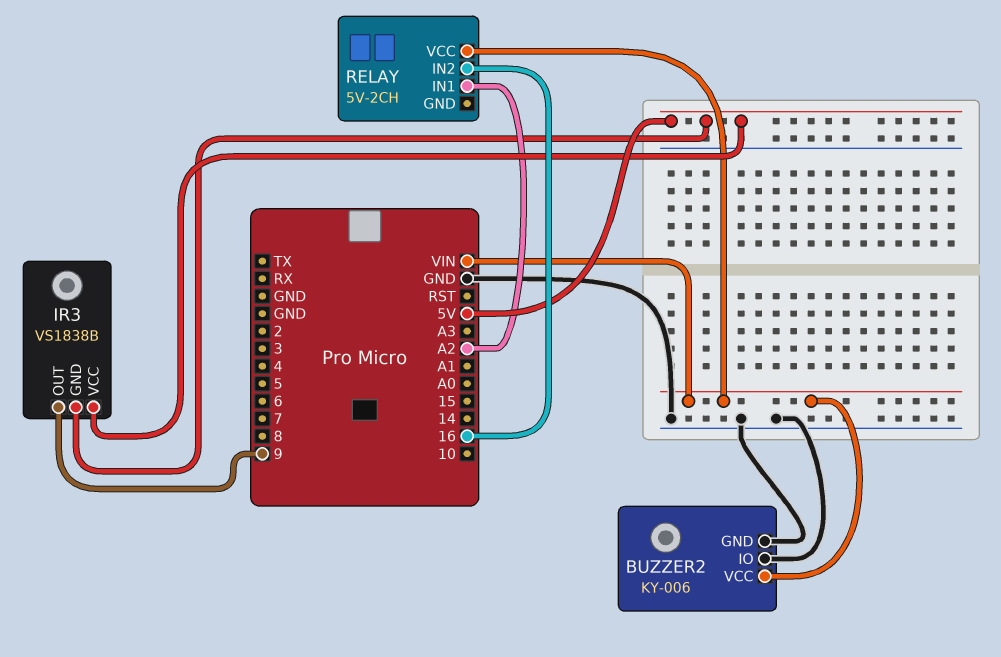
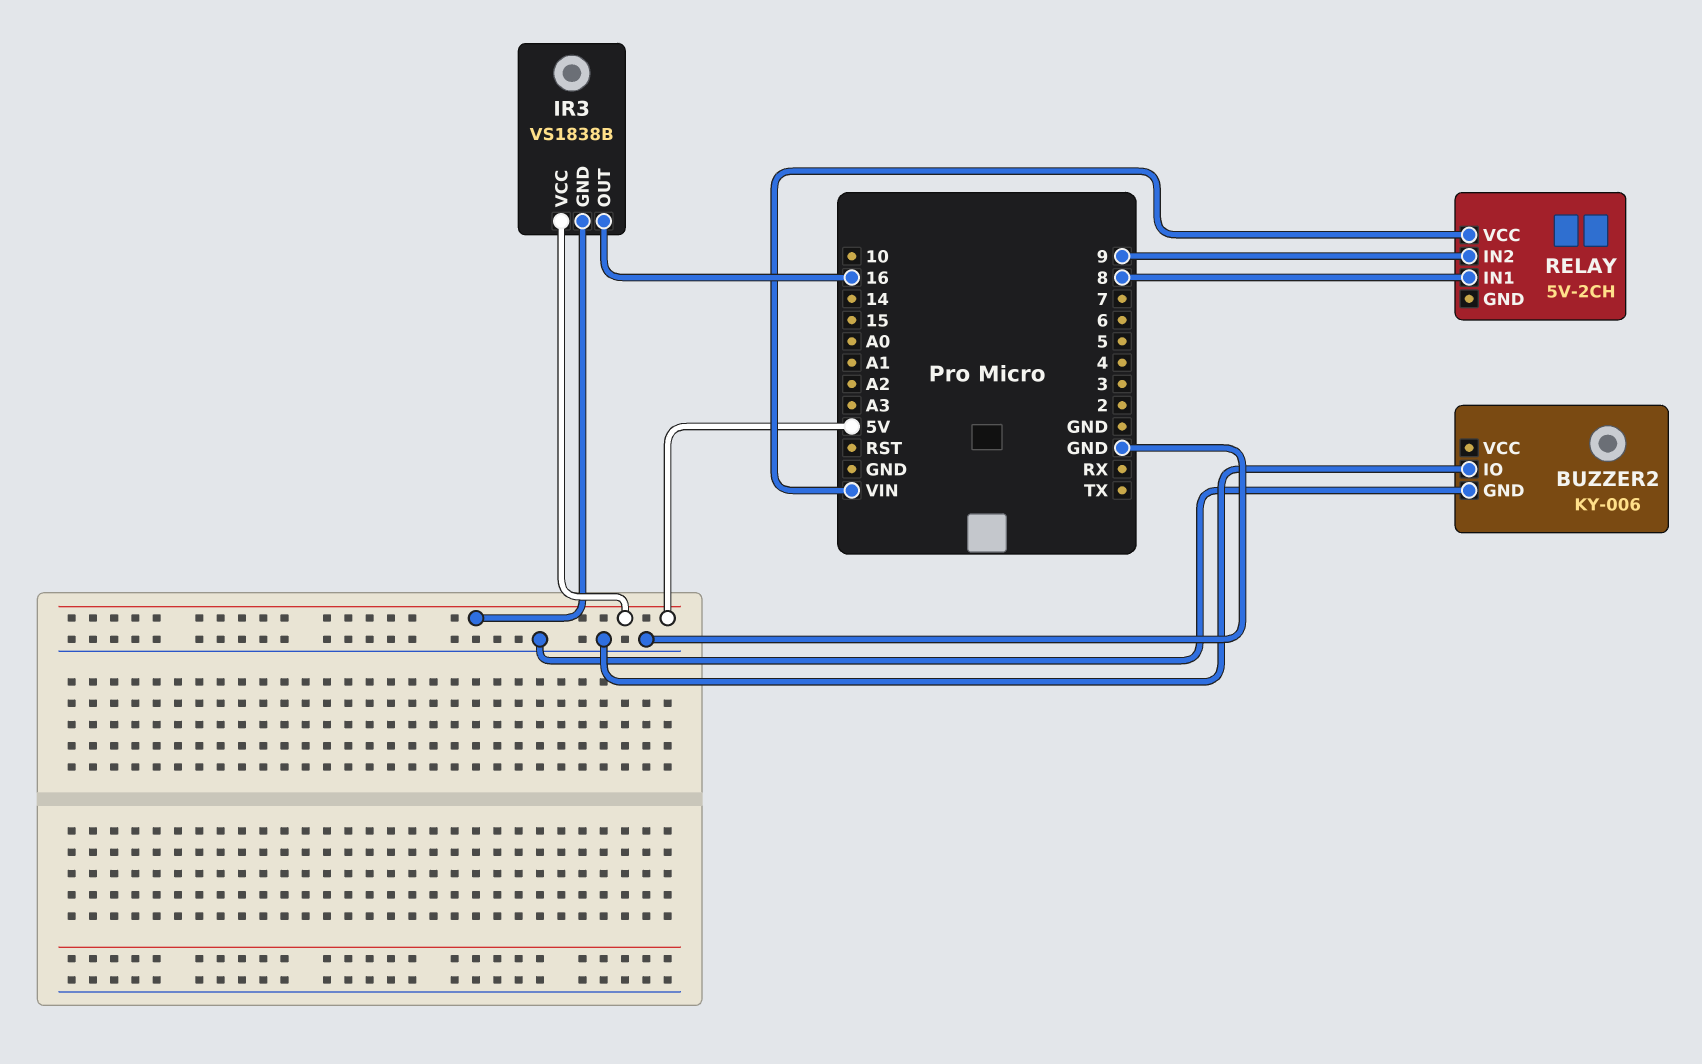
BUZZER2 pin VCC: VIN -> none
IR3 pin OUT: 9 -> 16
RELAY pin IN1: A2 -> 8
RELAY pin IN2: 16 -> 9

